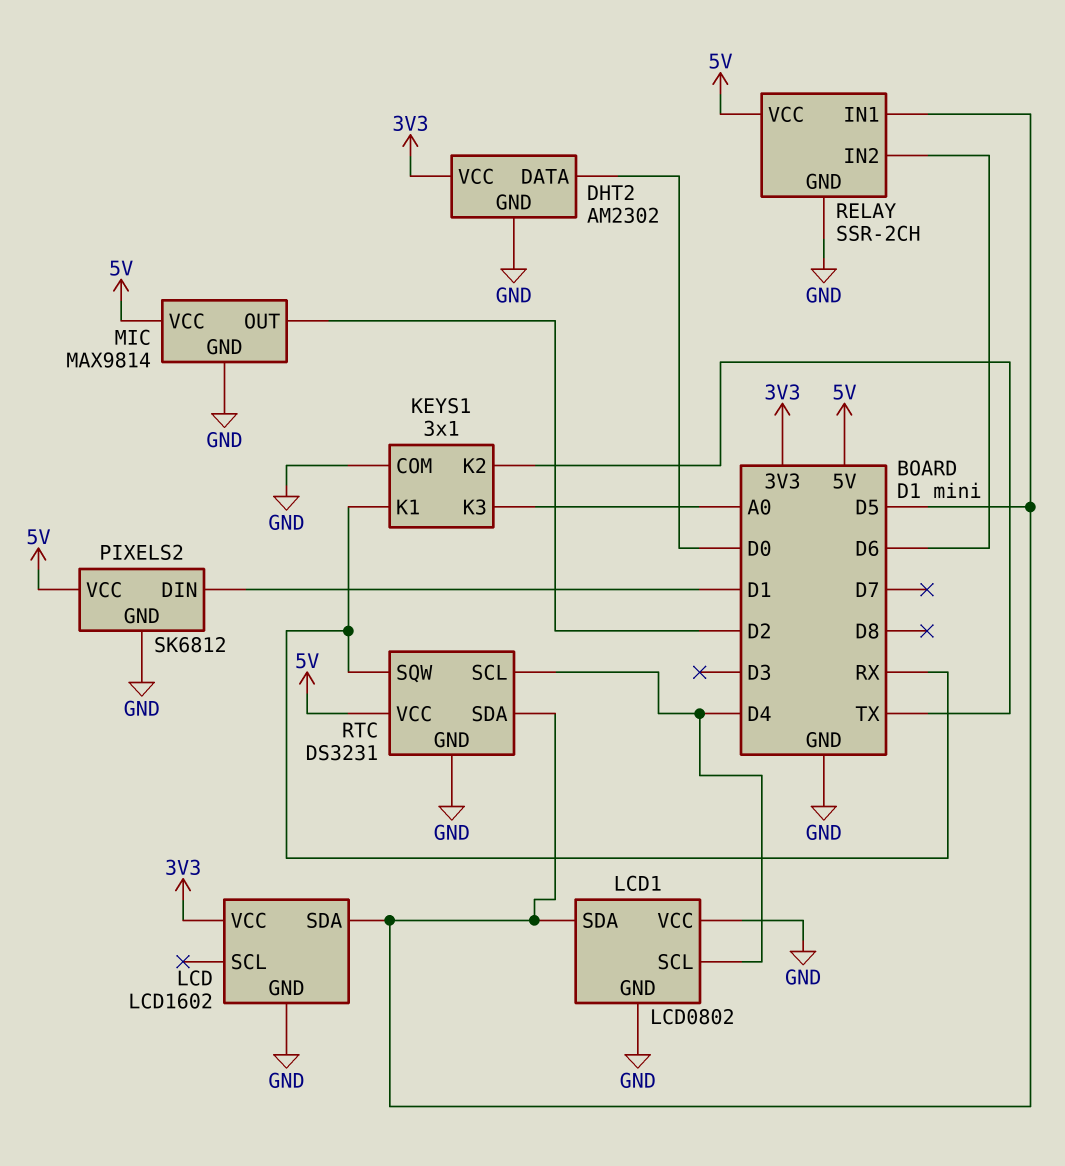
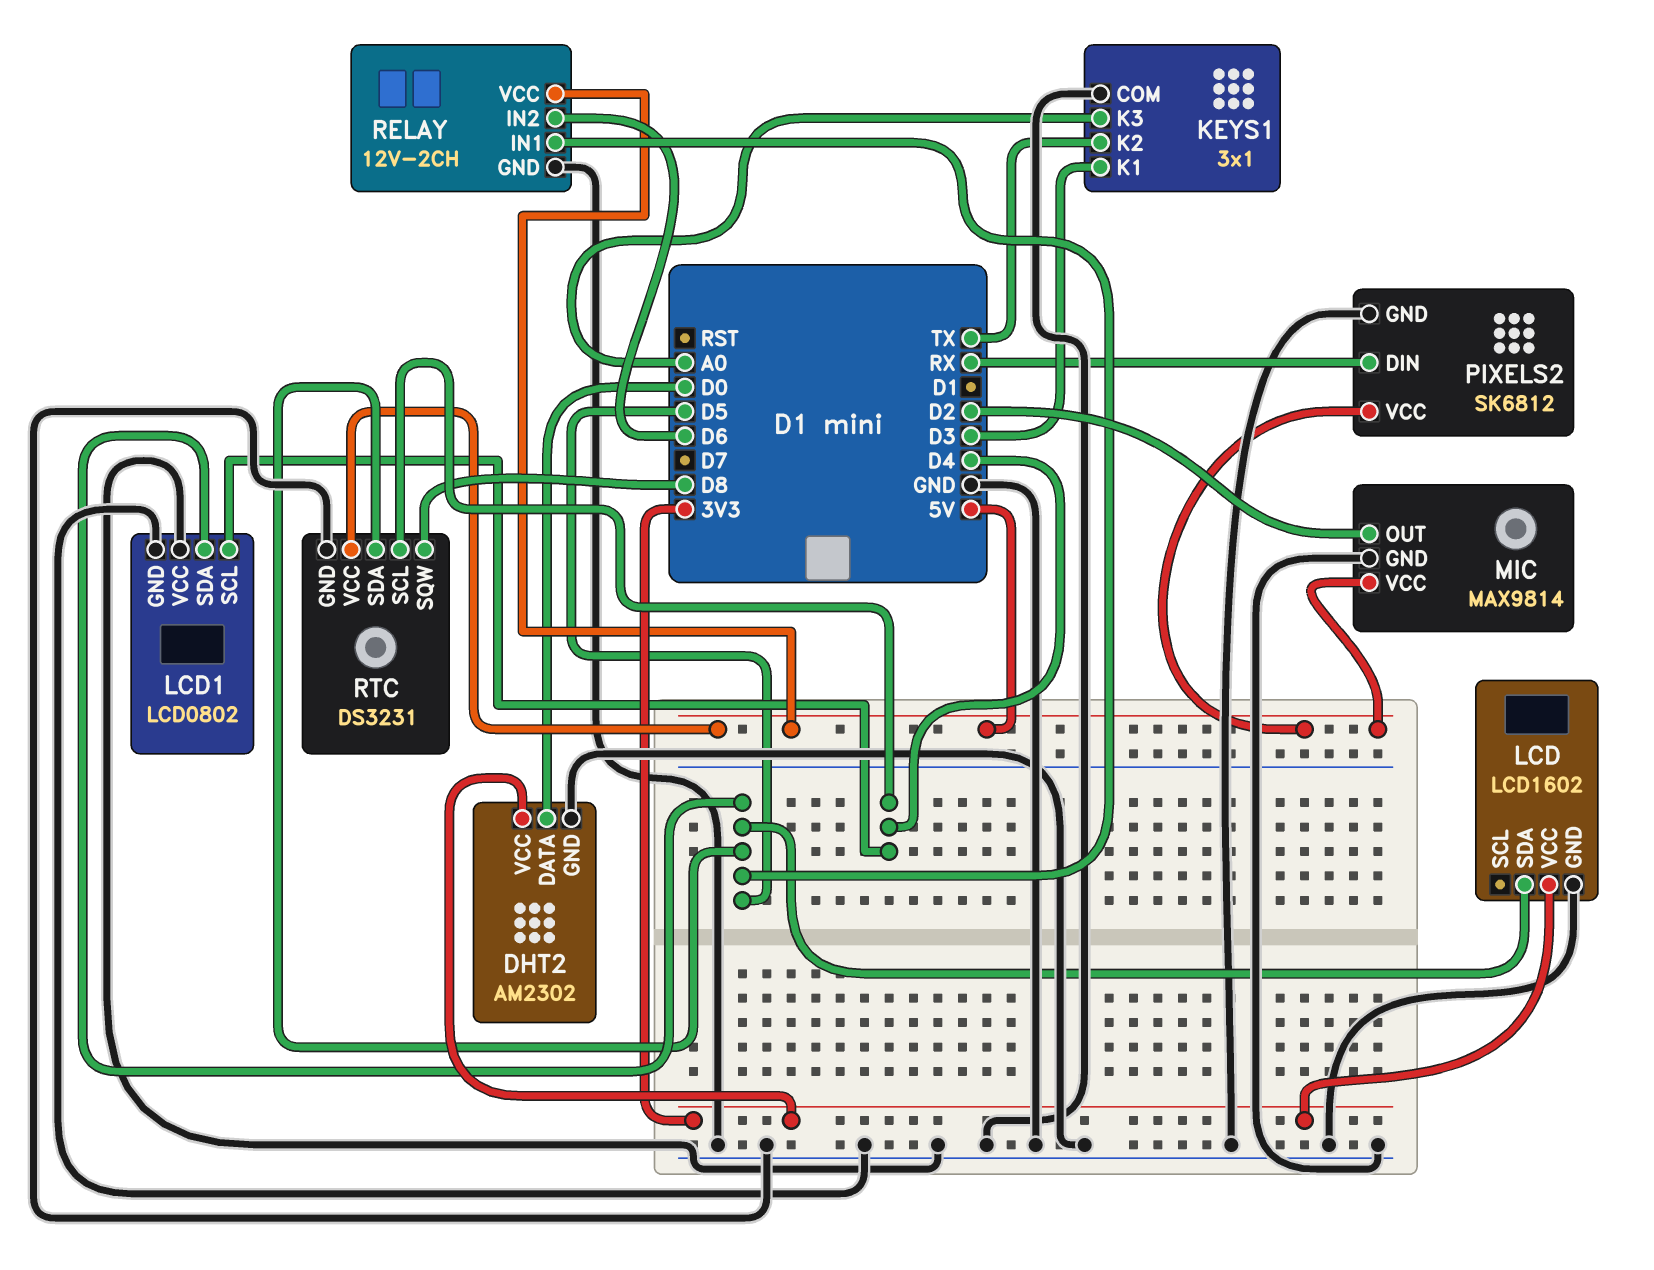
KEYS1 pin K1: RX -> D3
PIXELS2 pin DIN: D1 -> RX
RELAY: SSR-2CH -> 12V-2CH
RTC pin SQW: RX -> D8

